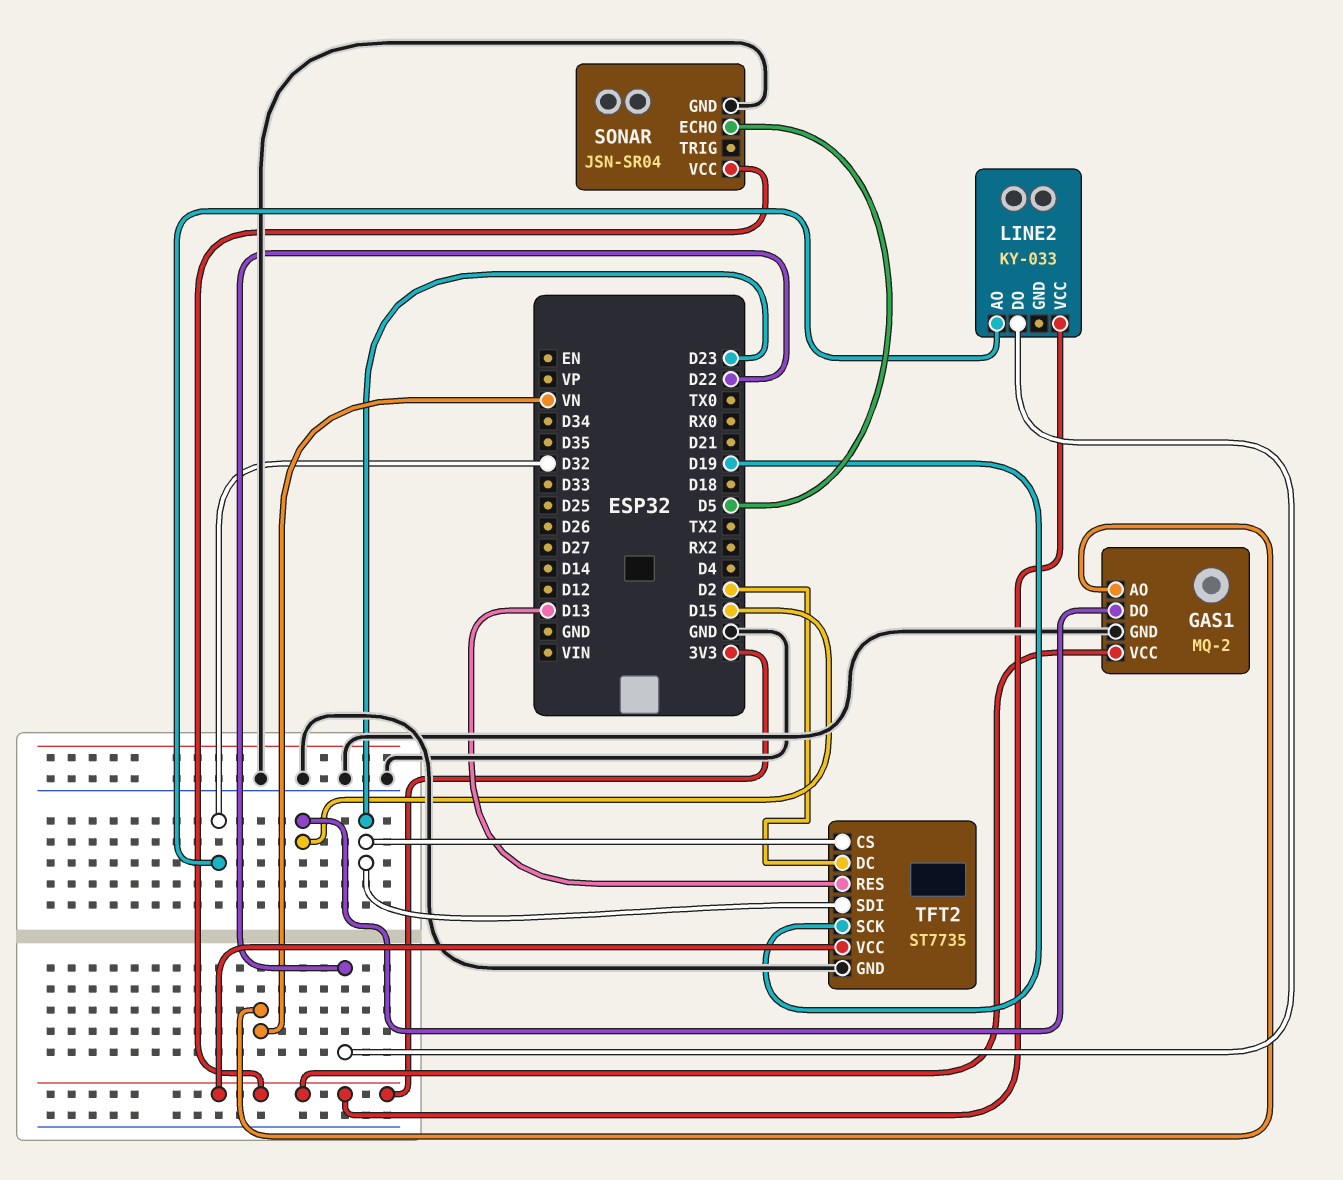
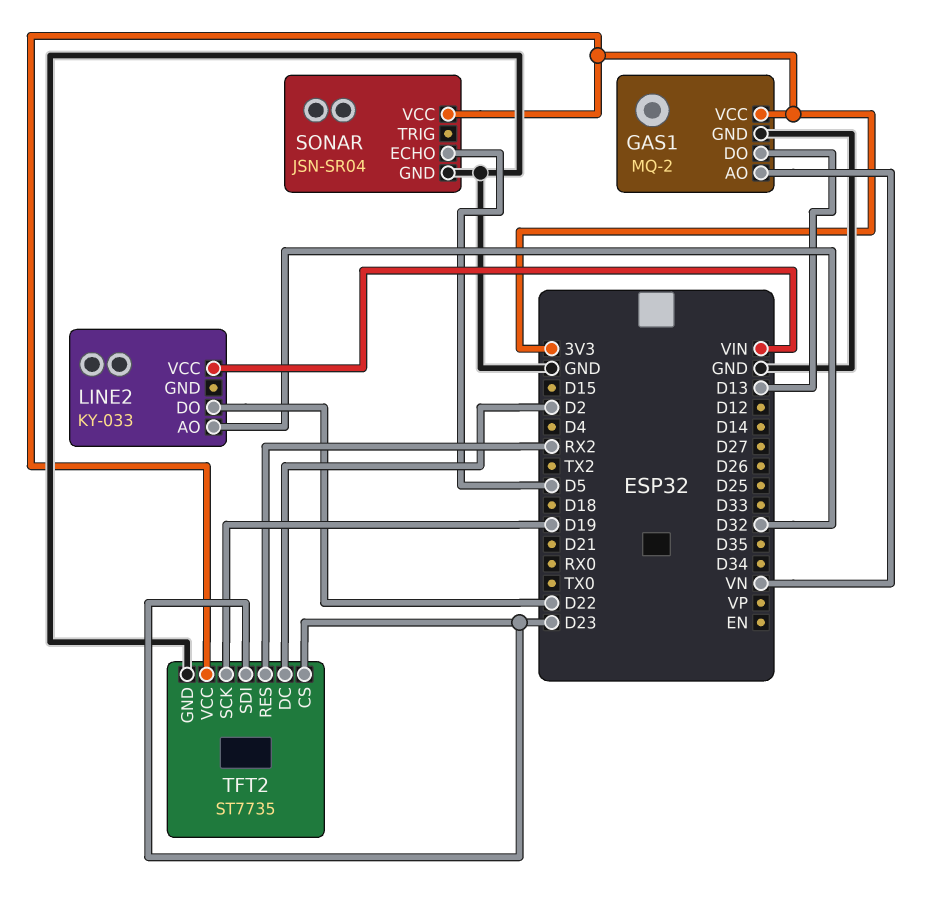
GAS1 pin DO: D15 -> D13
LINE2 pin VCC: 3V3 -> VIN
TFT2 pin RES: D13 -> RX2

